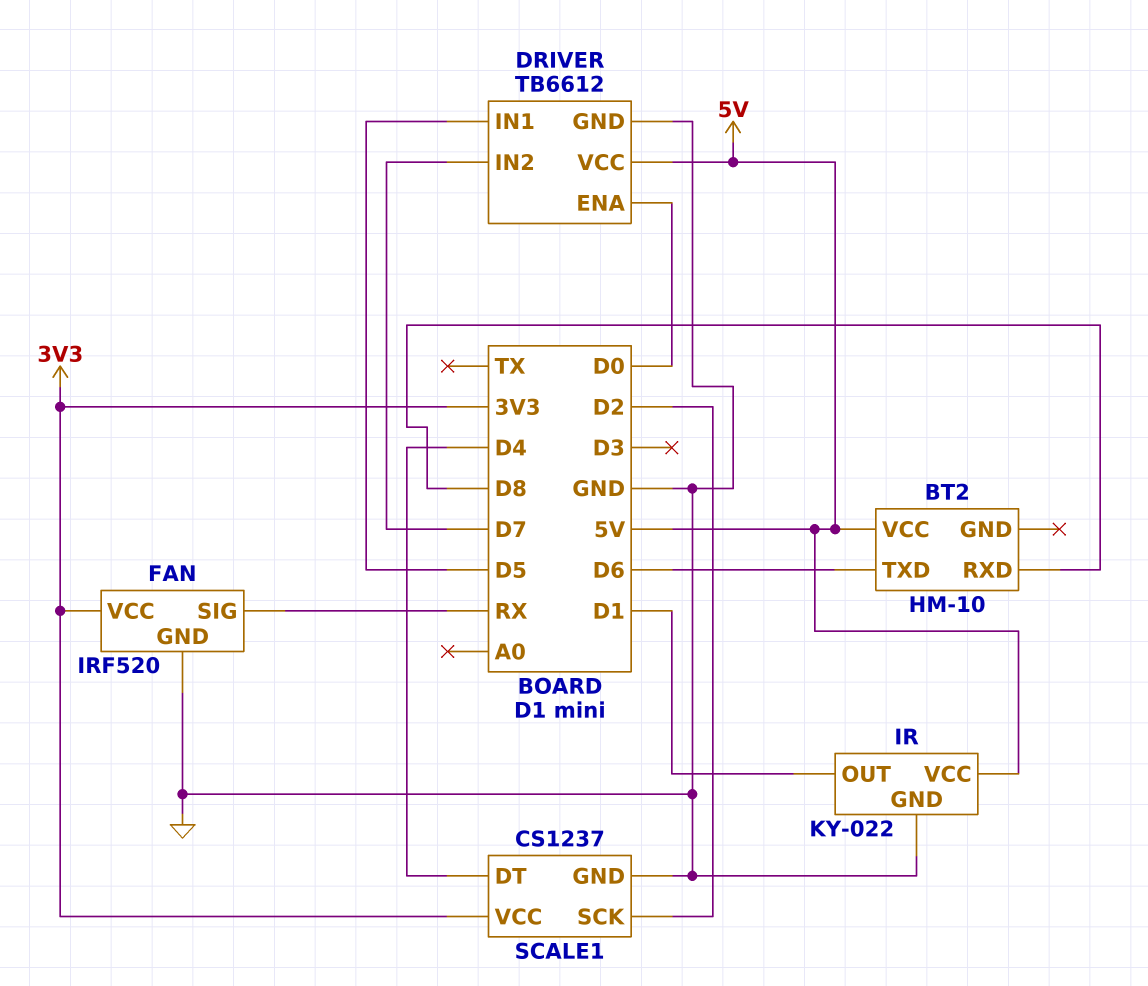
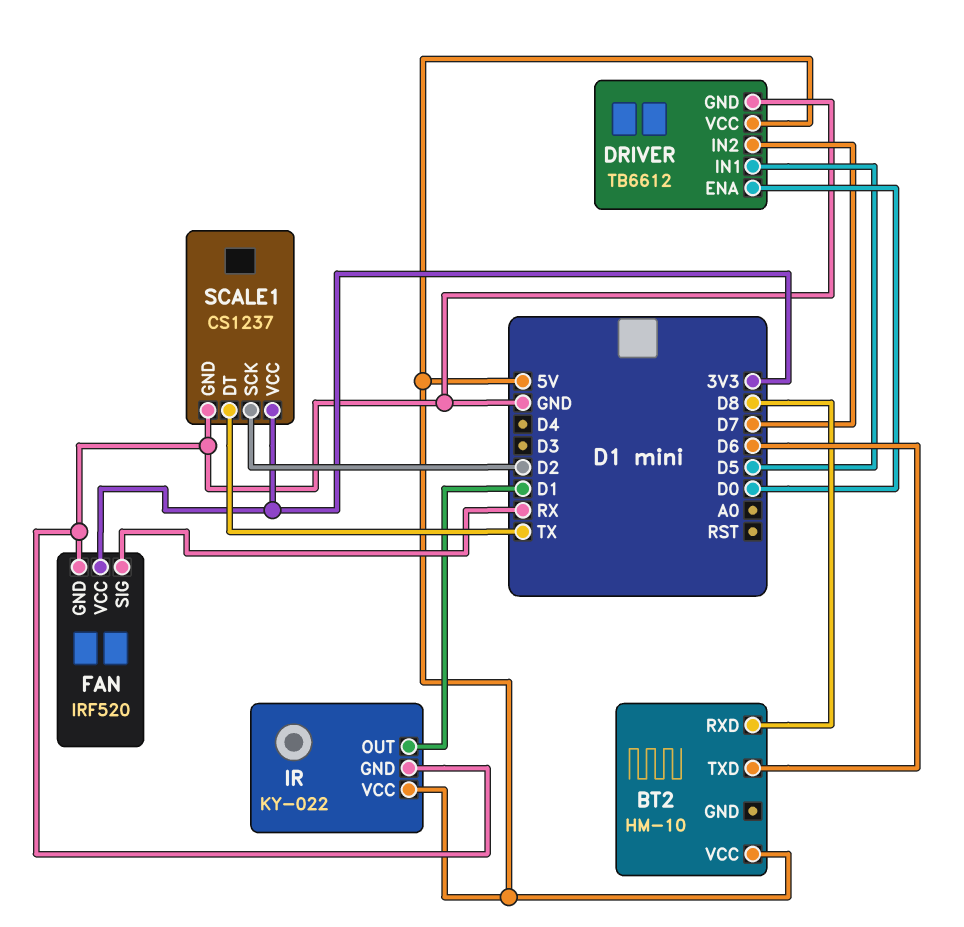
SCALE1 pin DT: D4 -> TX

